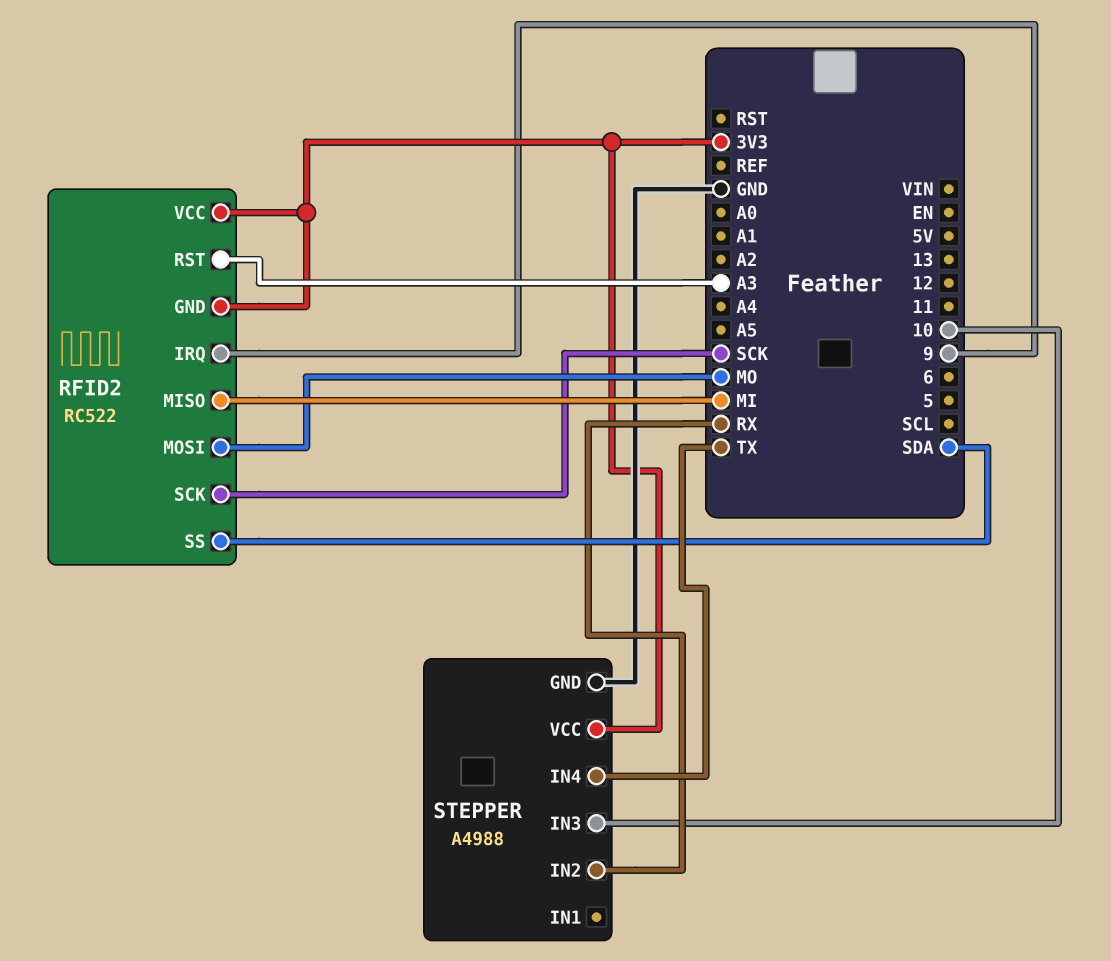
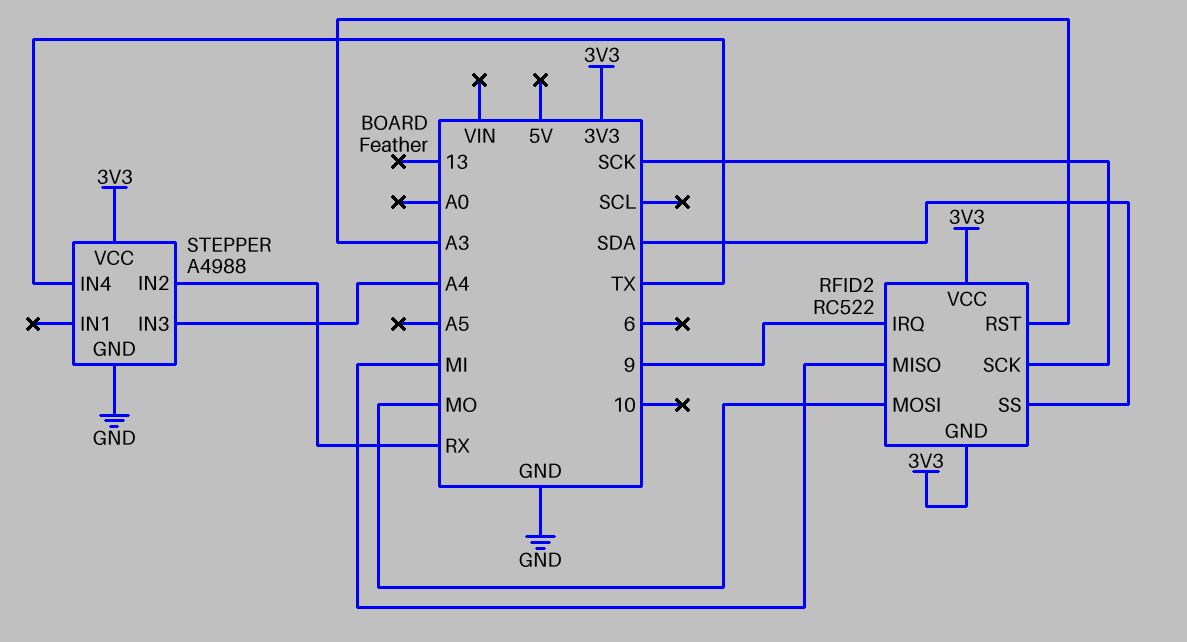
STEPPER pin IN3: 10 -> A4

